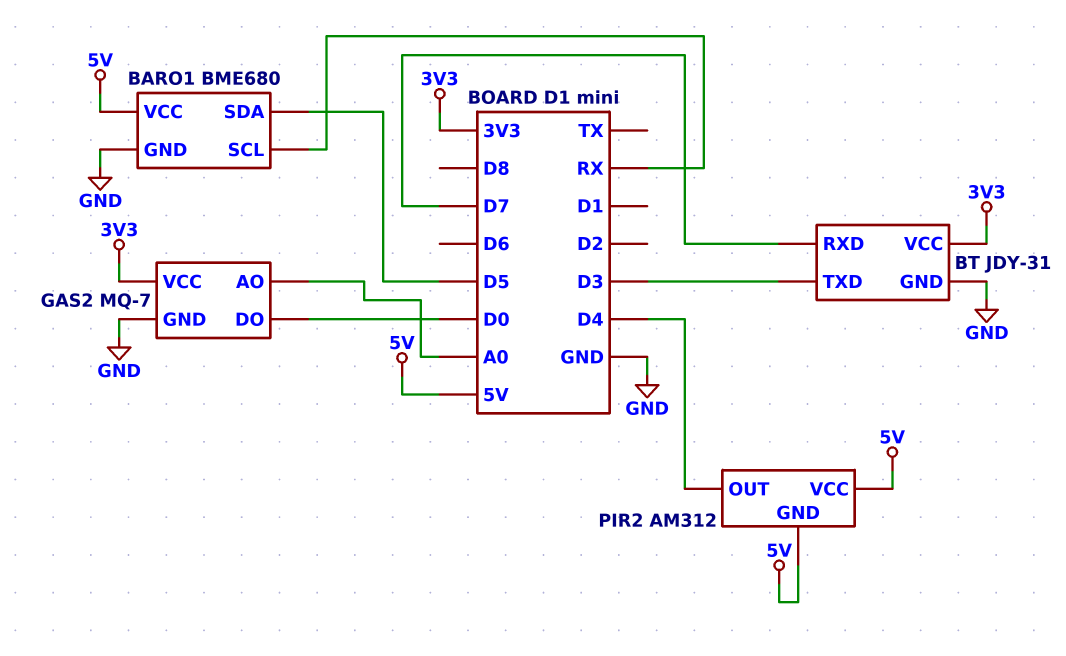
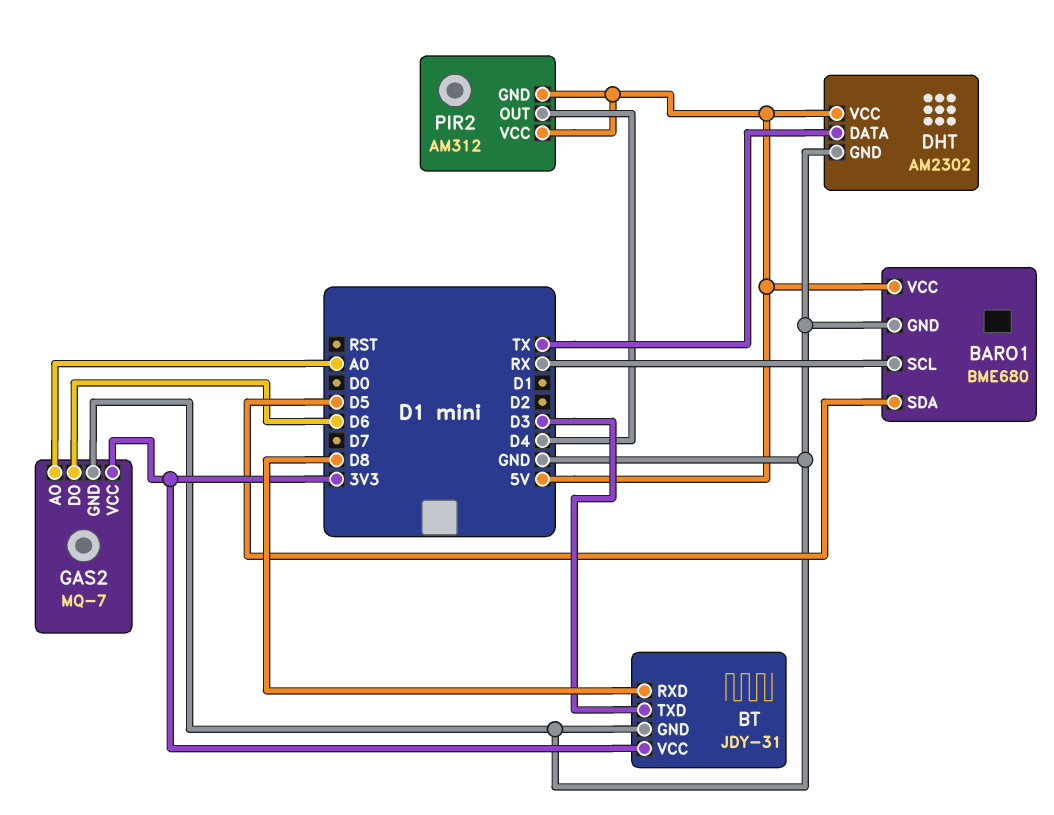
BT pin RXD: D7 -> D8
DHT: none -> AM2302
DHT pin DATA: none -> TX
DHT pin GND: none -> GND
DHT pin VCC: none -> 5V
GAS2 pin DO: D0 -> D6

